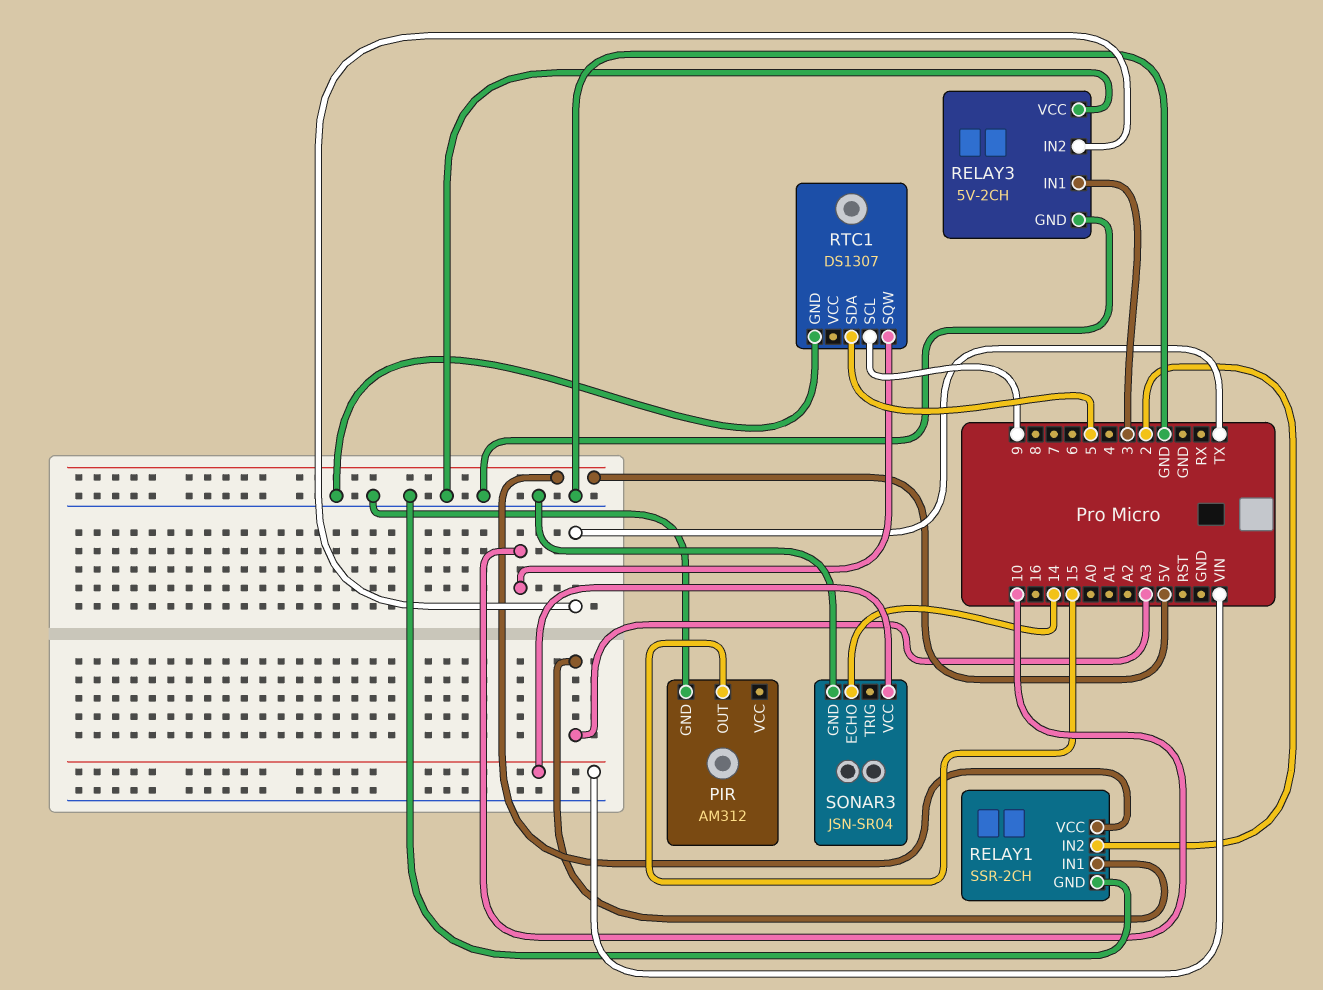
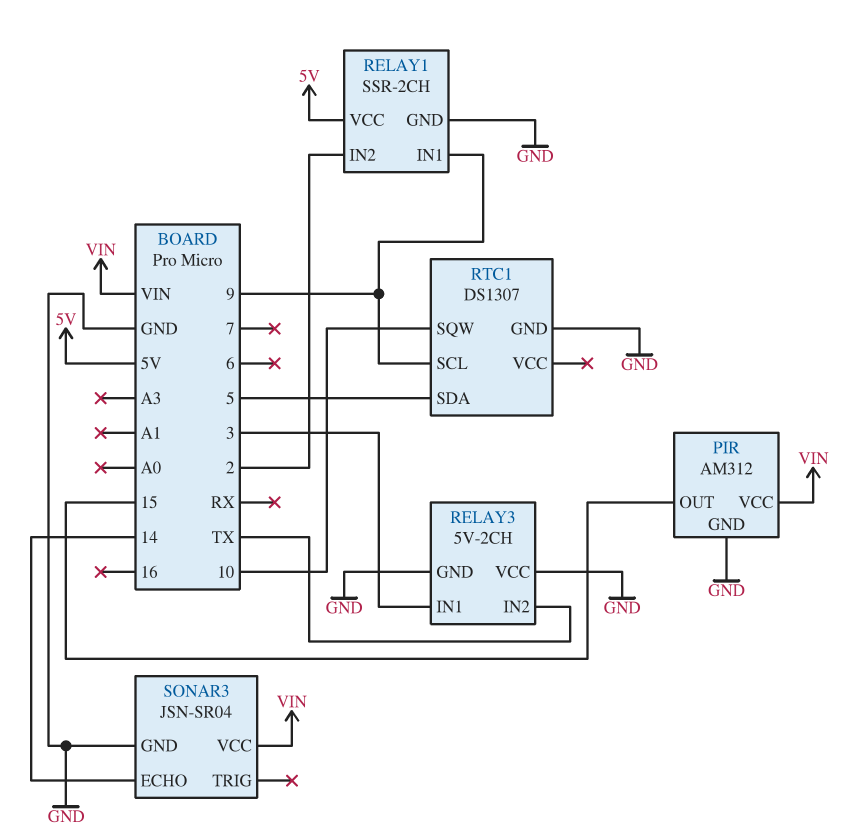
PIR pin VCC: none -> VIN
RELAY1 pin IN1: A3 -> 9

